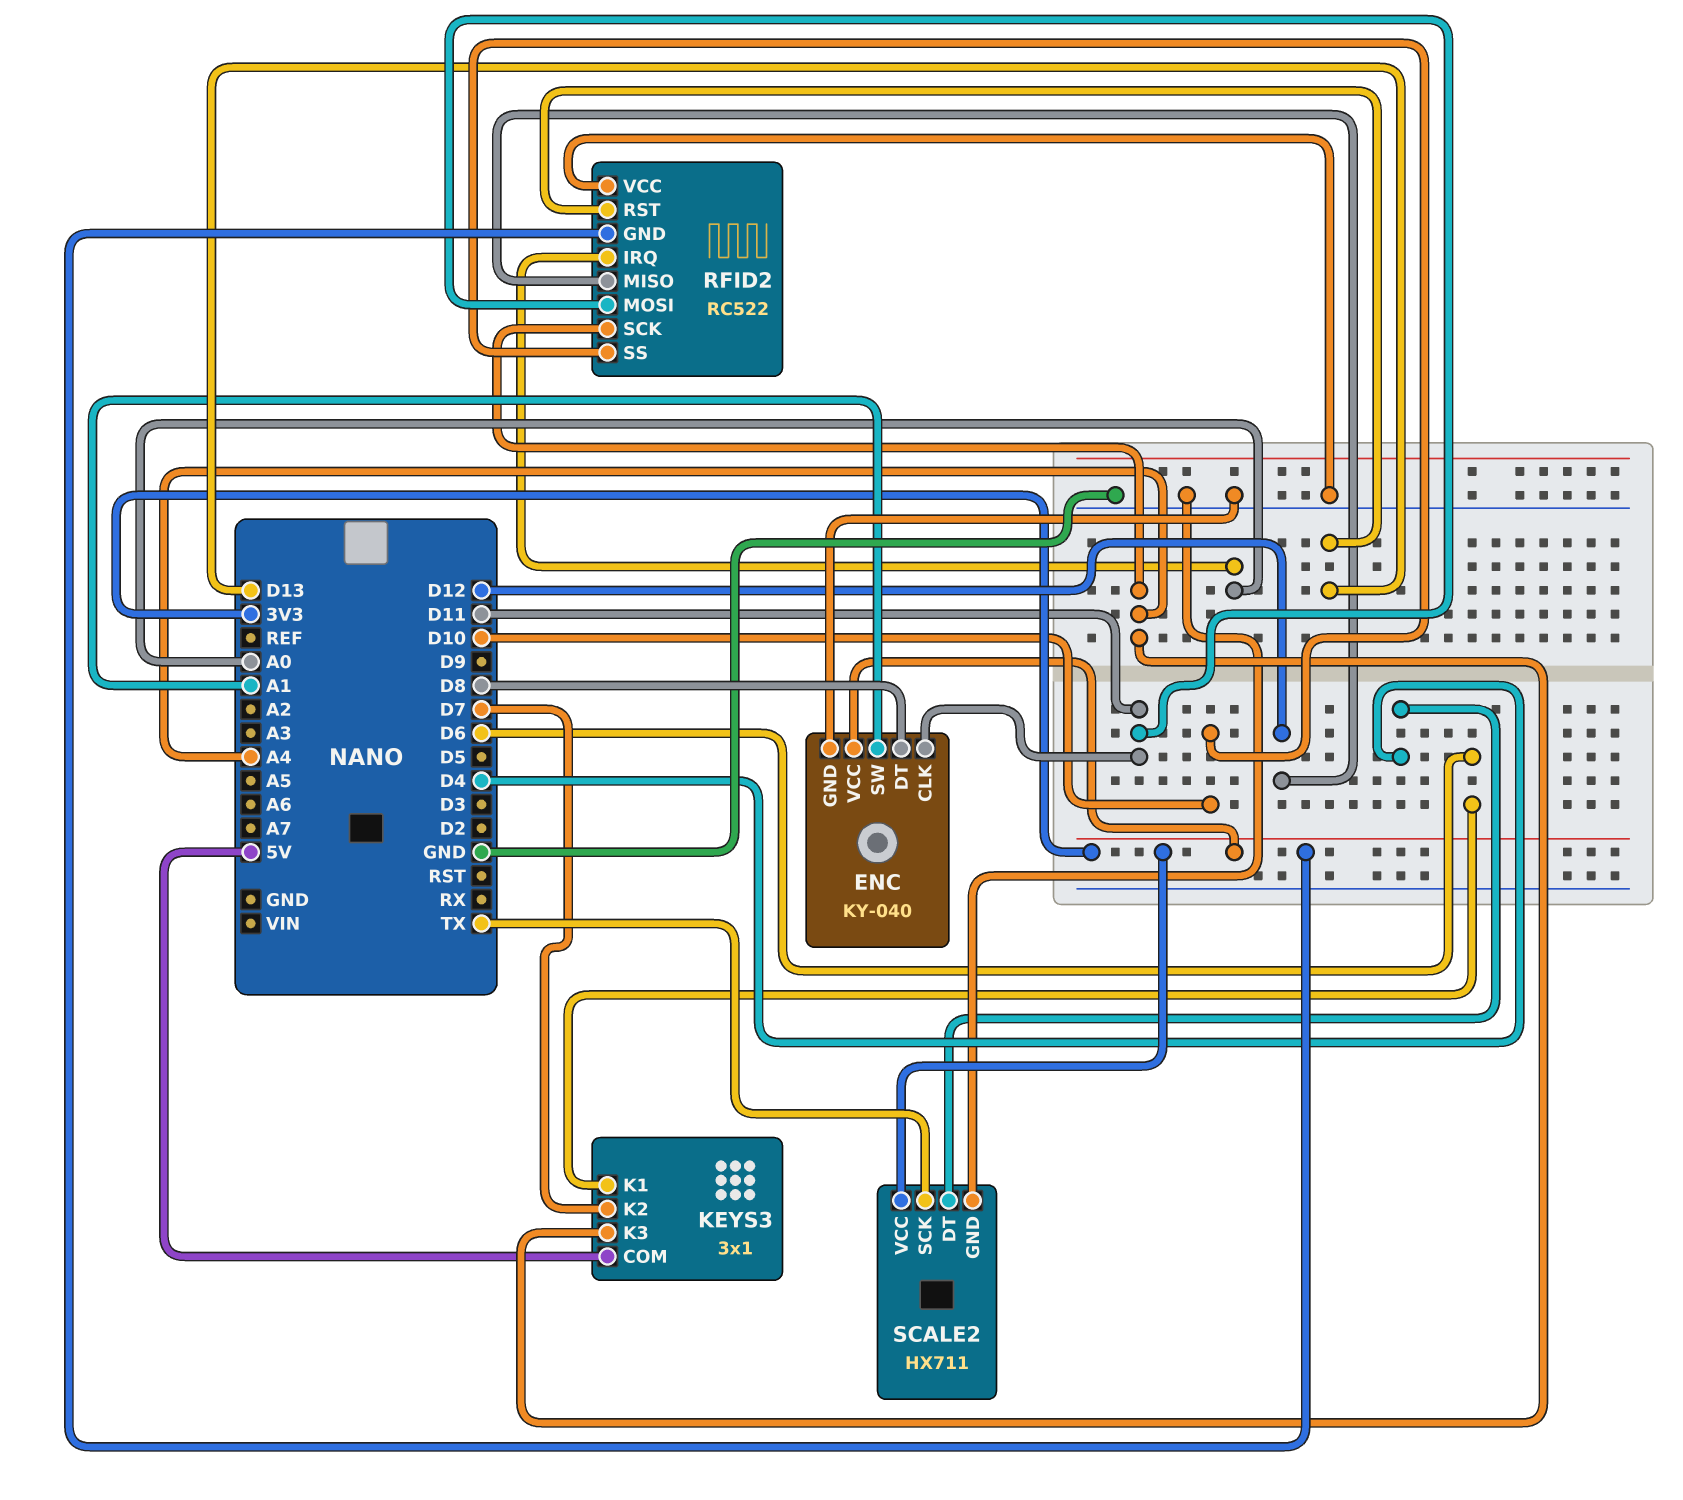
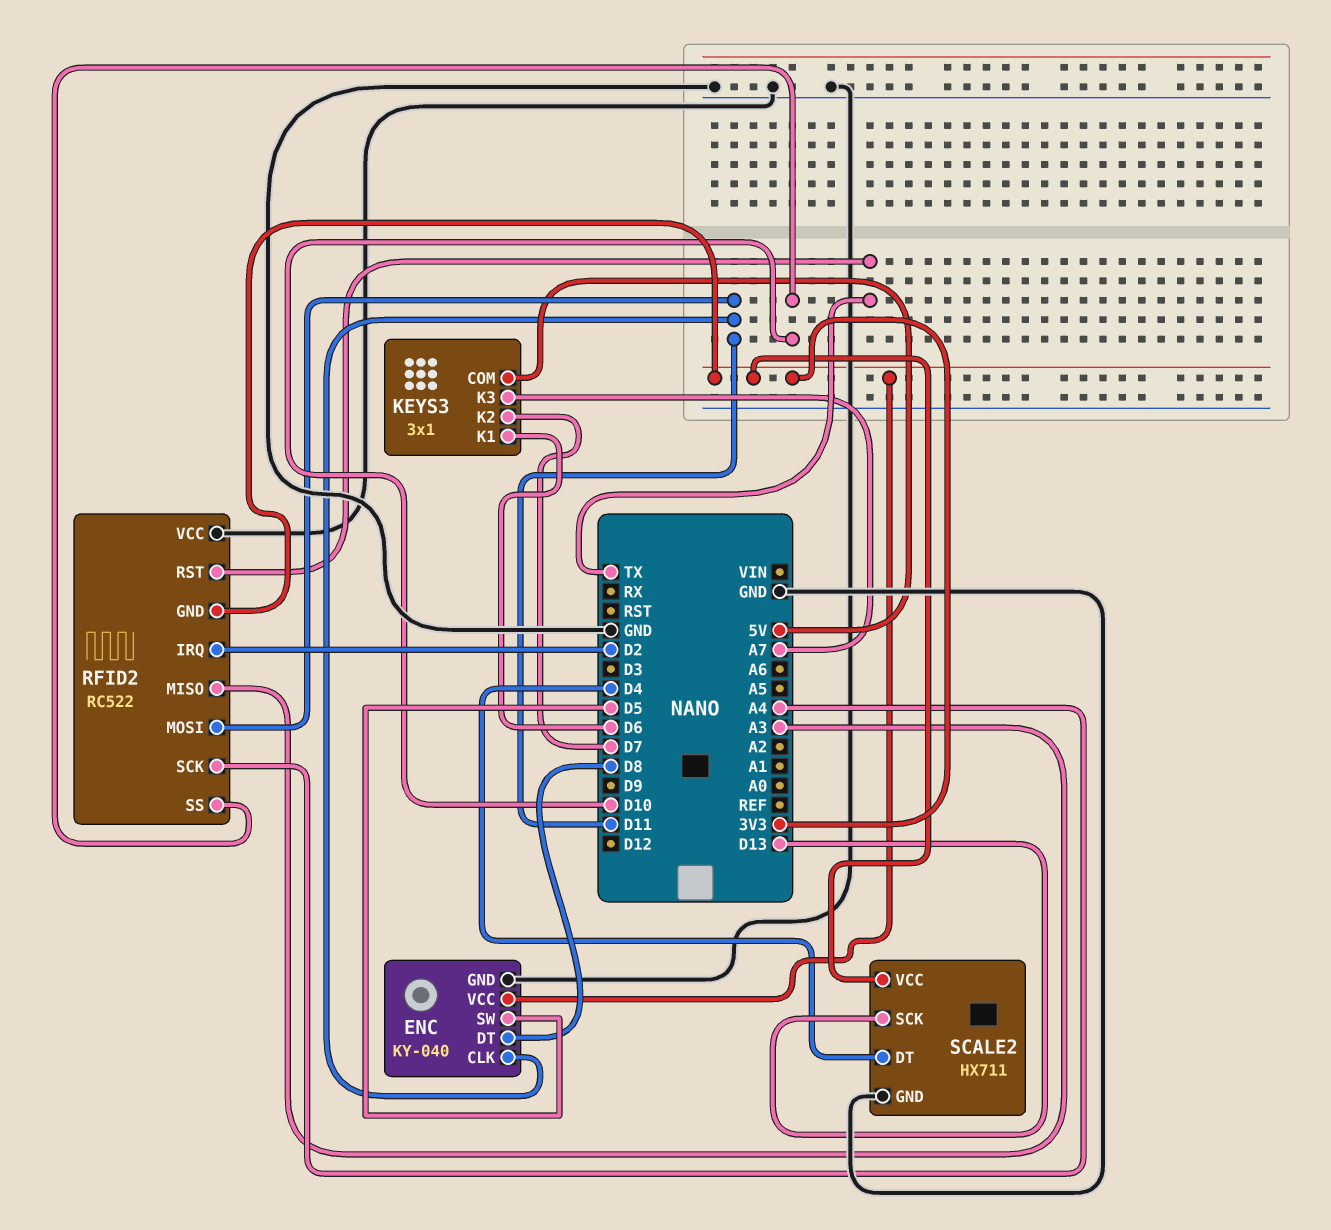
ENC pin SW: A1 -> D5
KEYS3 pin K3: A4 -> A7
RFID2 pin IRQ: A0 -> D2
RFID2 pin MISO: D12 -> A3
RFID2 pin RST: D13 -> TX
SCALE2 pin SCK: TX -> D13

